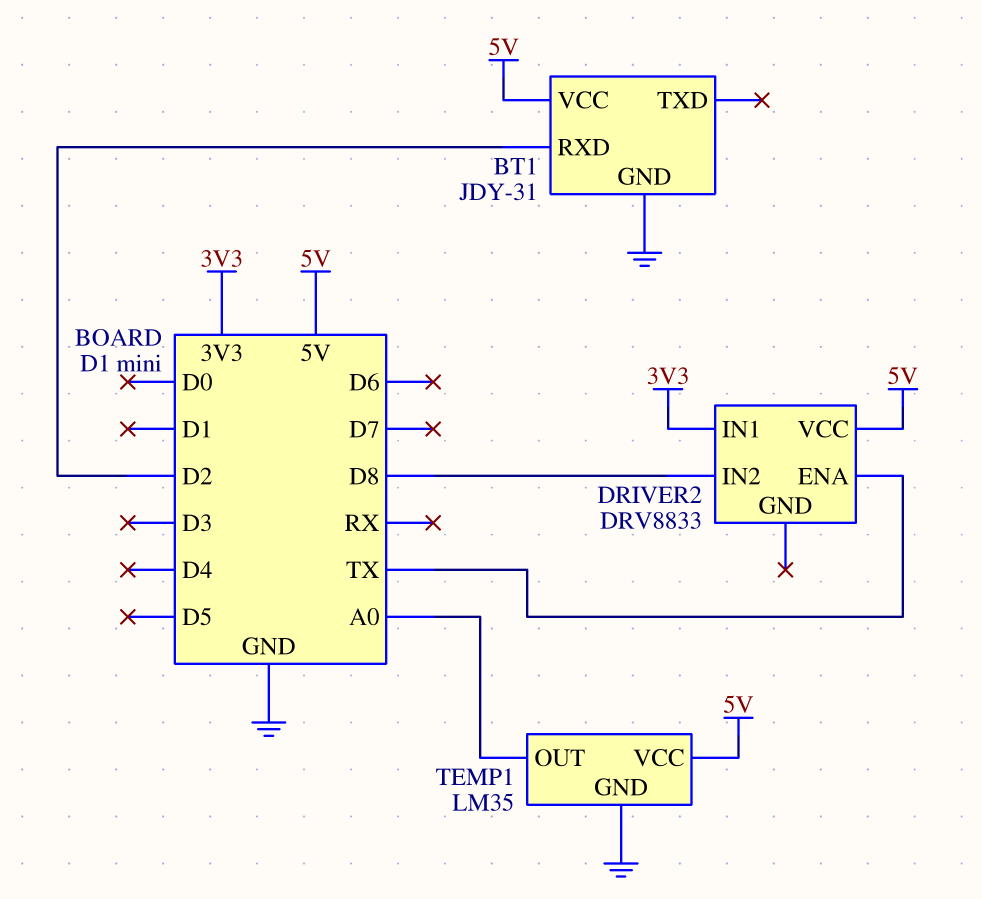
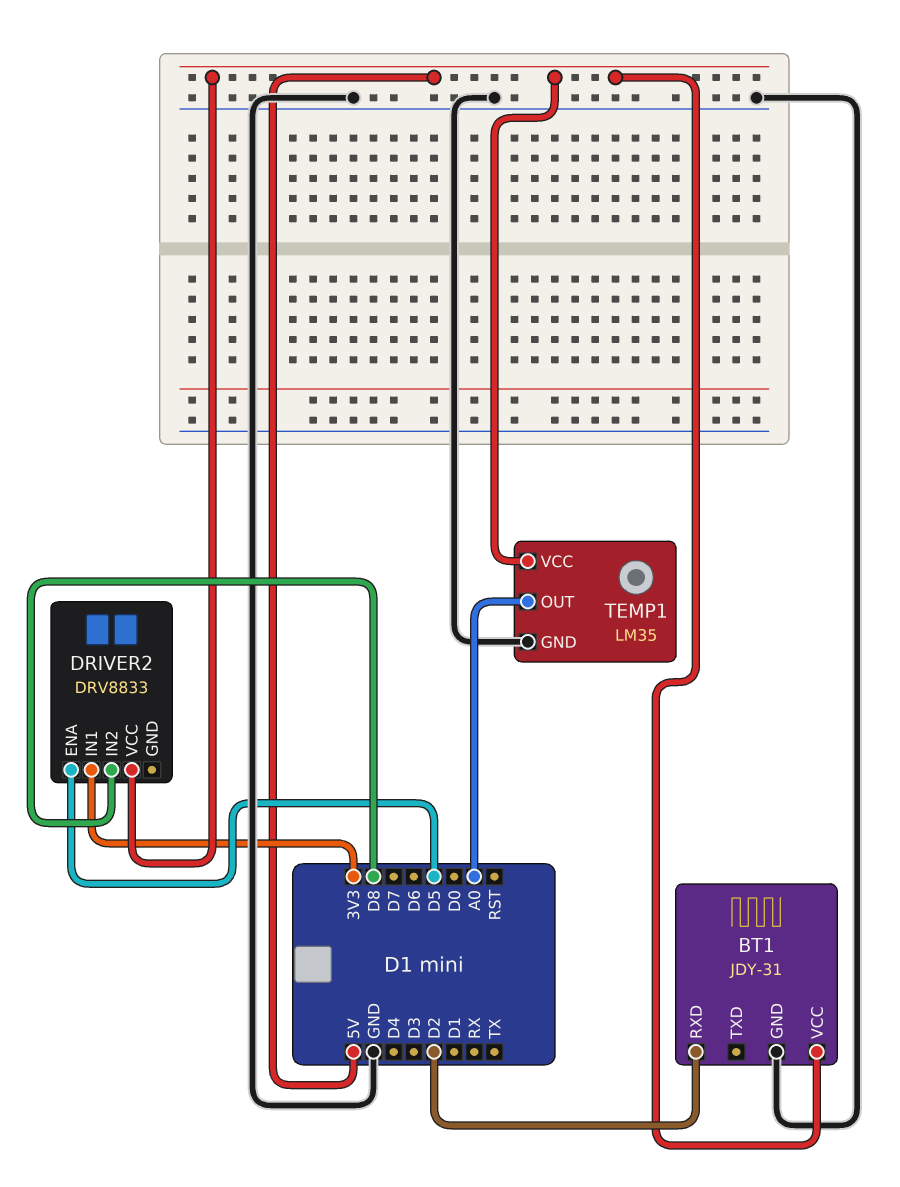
DRIVER2 pin ENA: TX -> D5

